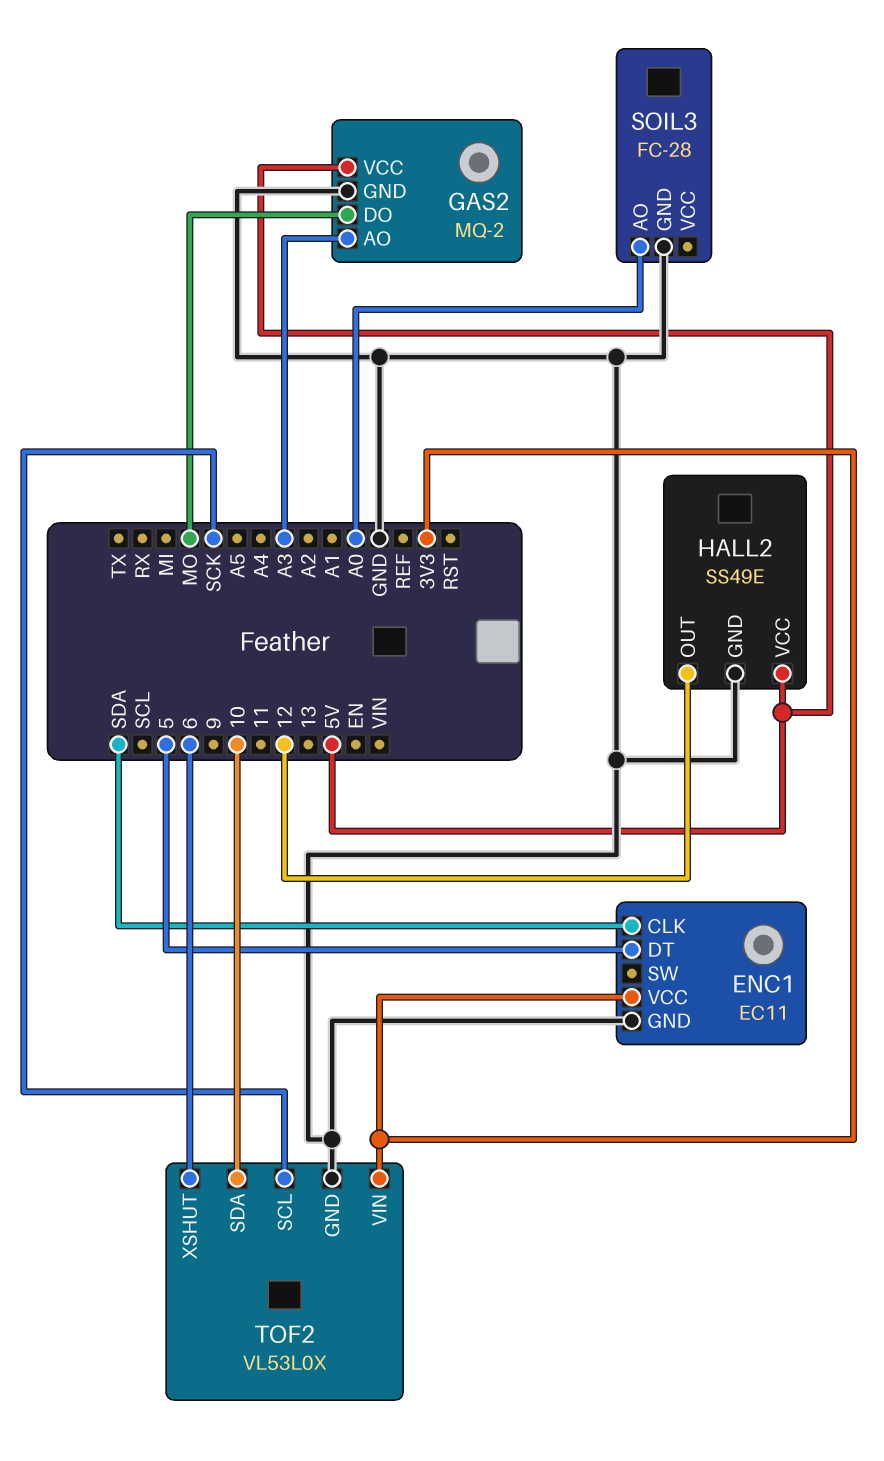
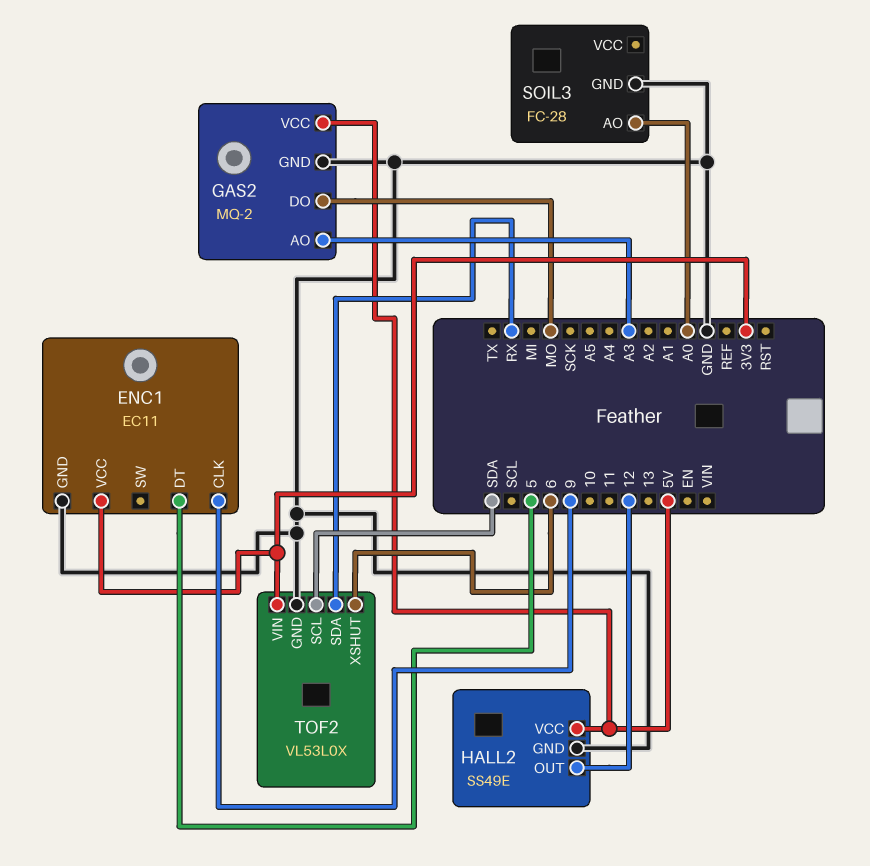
ENC1 pin CLK: SDA -> 9
TOF2 pin SCL: SCK -> SDA
TOF2 pin SDA: 10 -> RX

